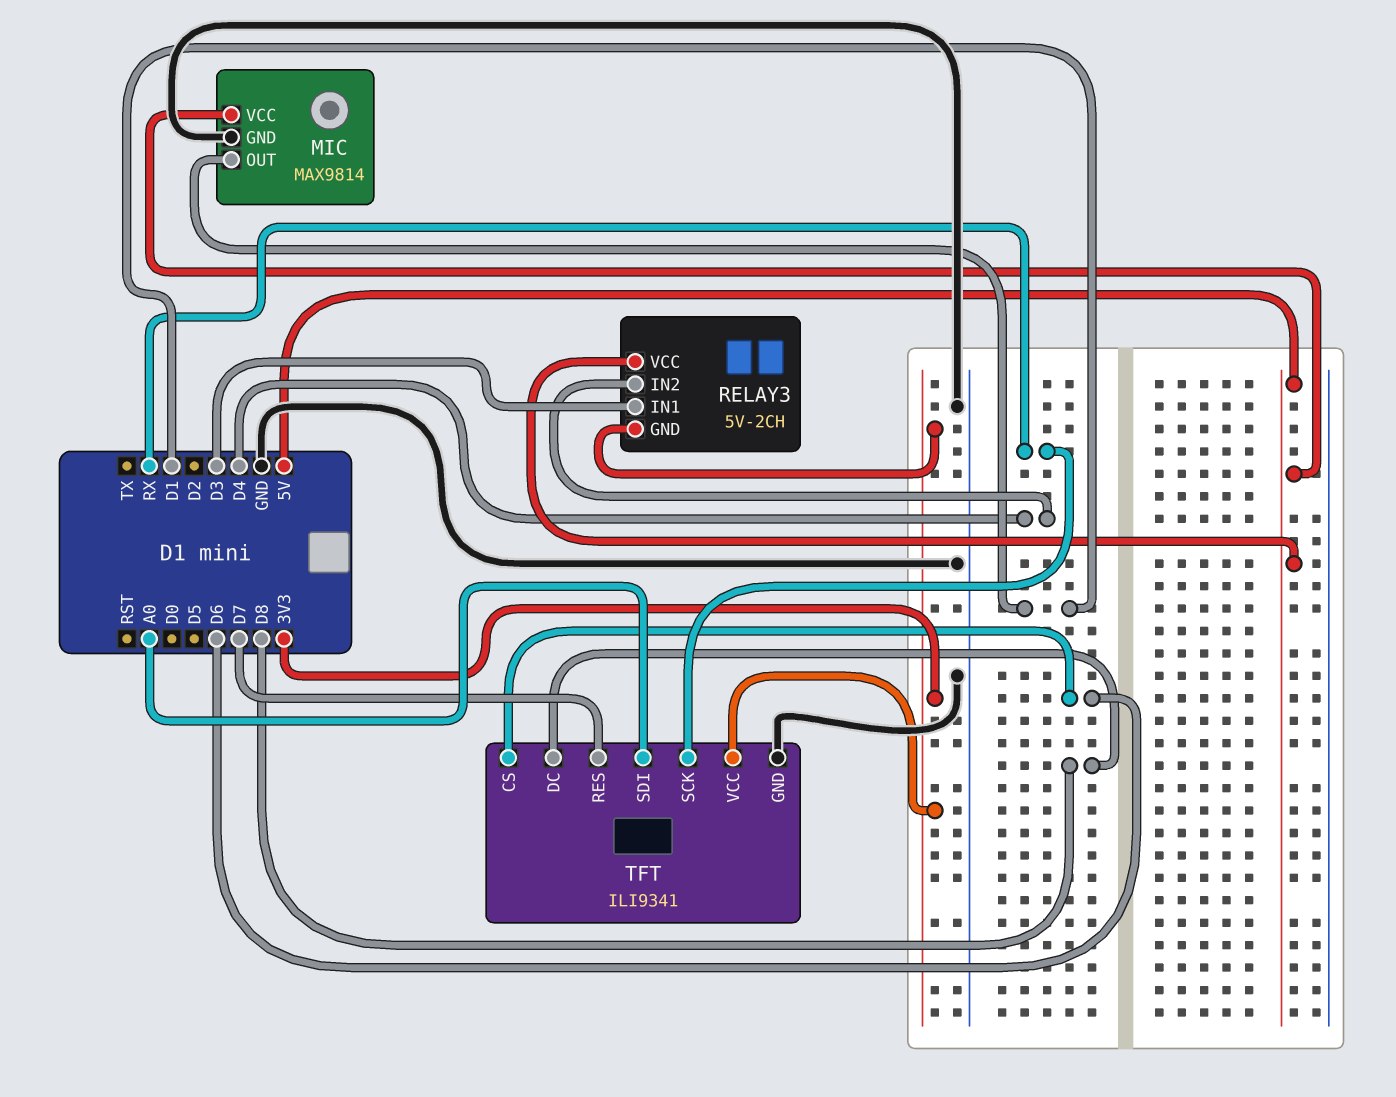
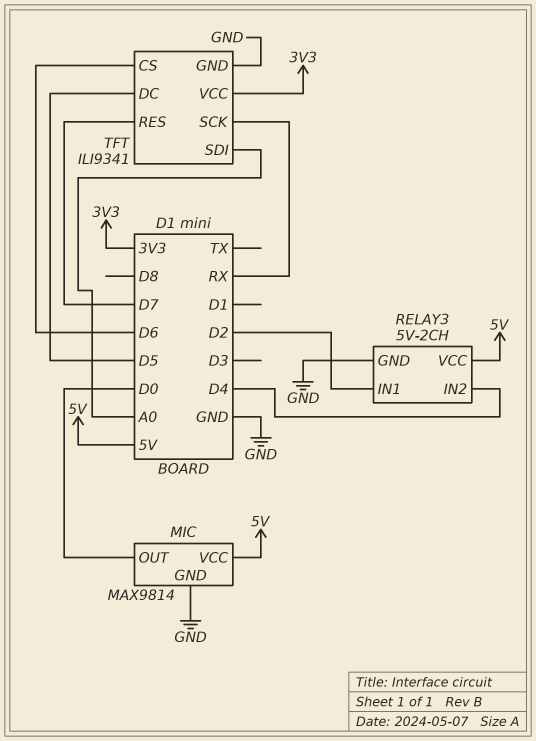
MIC pin OUT: D1 -> D0
RELAY3 pin GND: 3V3 -> GND
RELAY3 pin IN1: D3 -> D2
TFT pin DC: D8 -> D5

